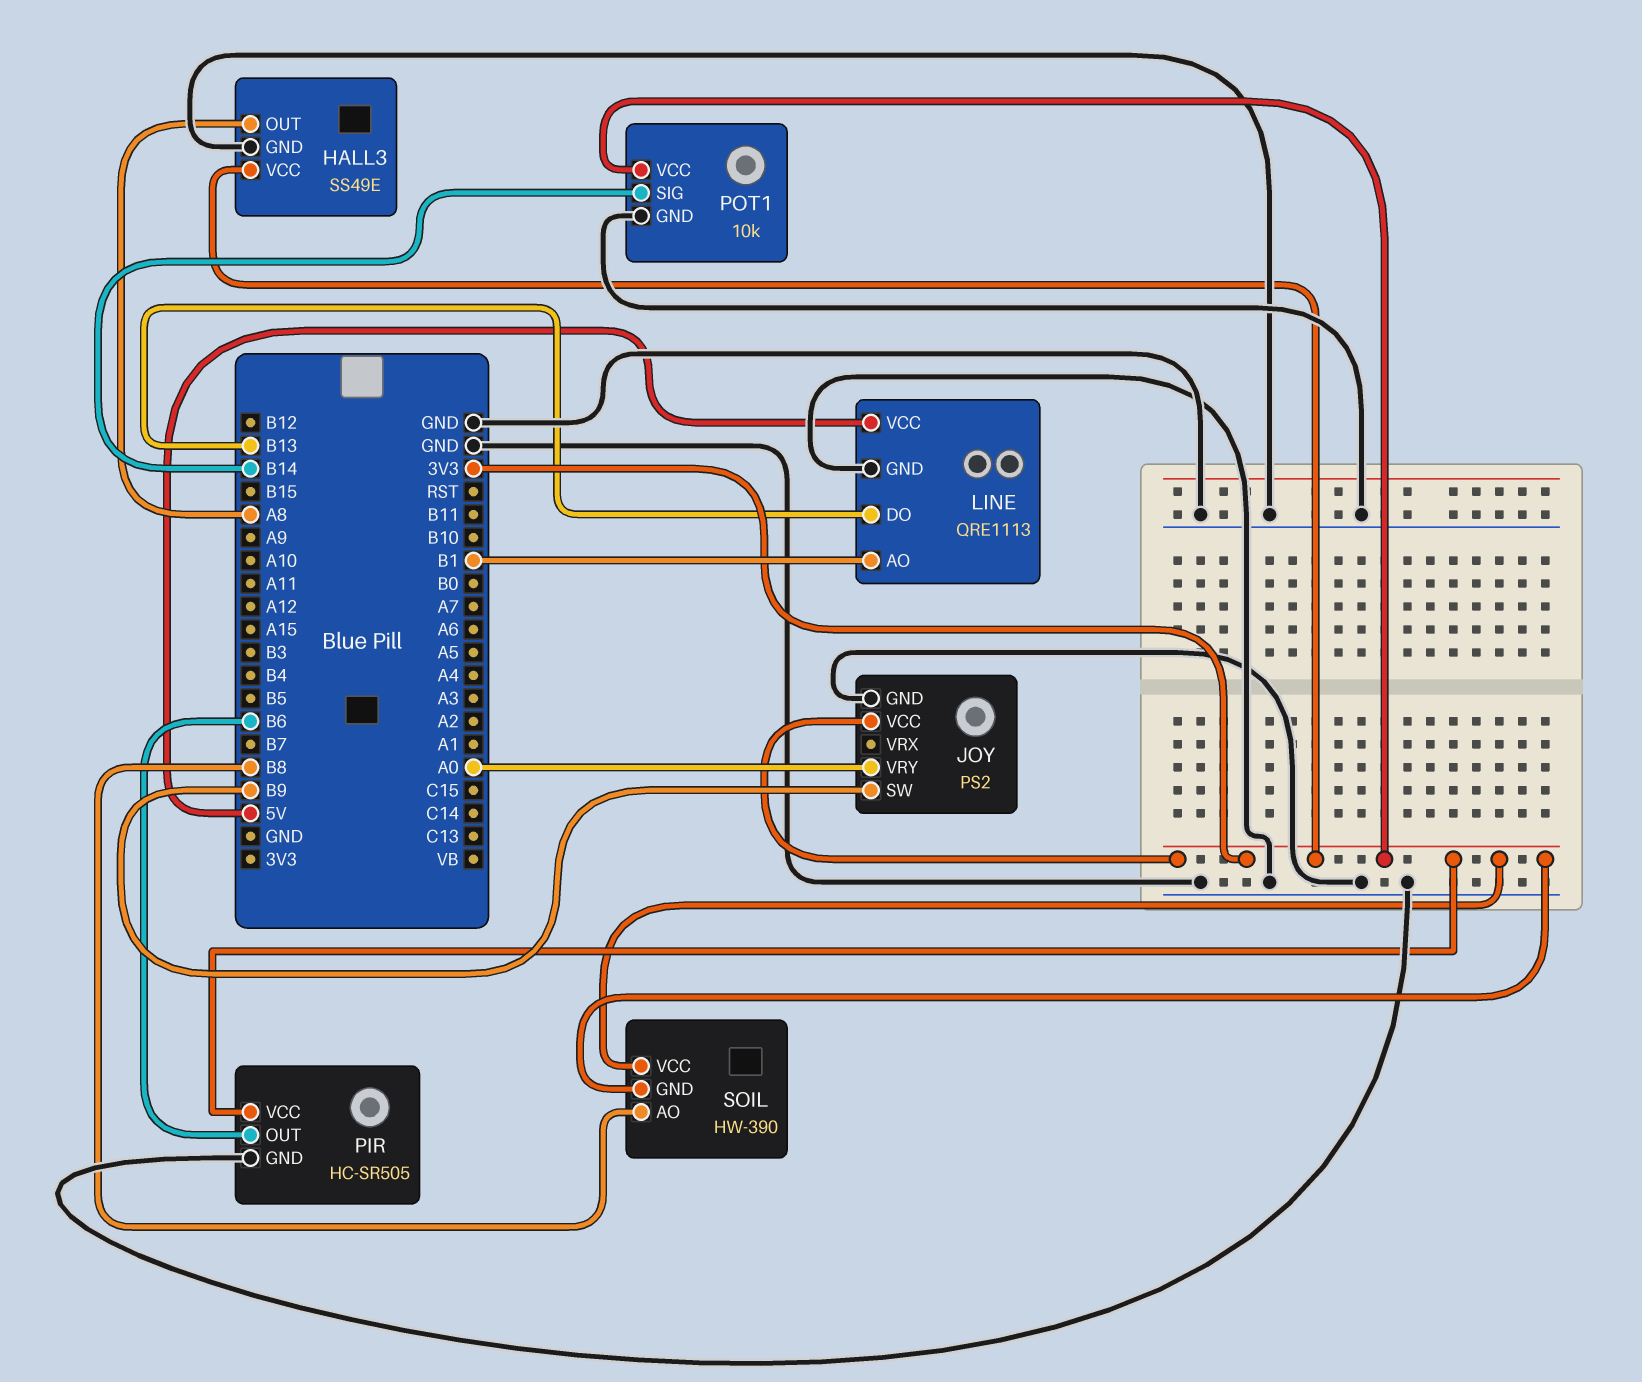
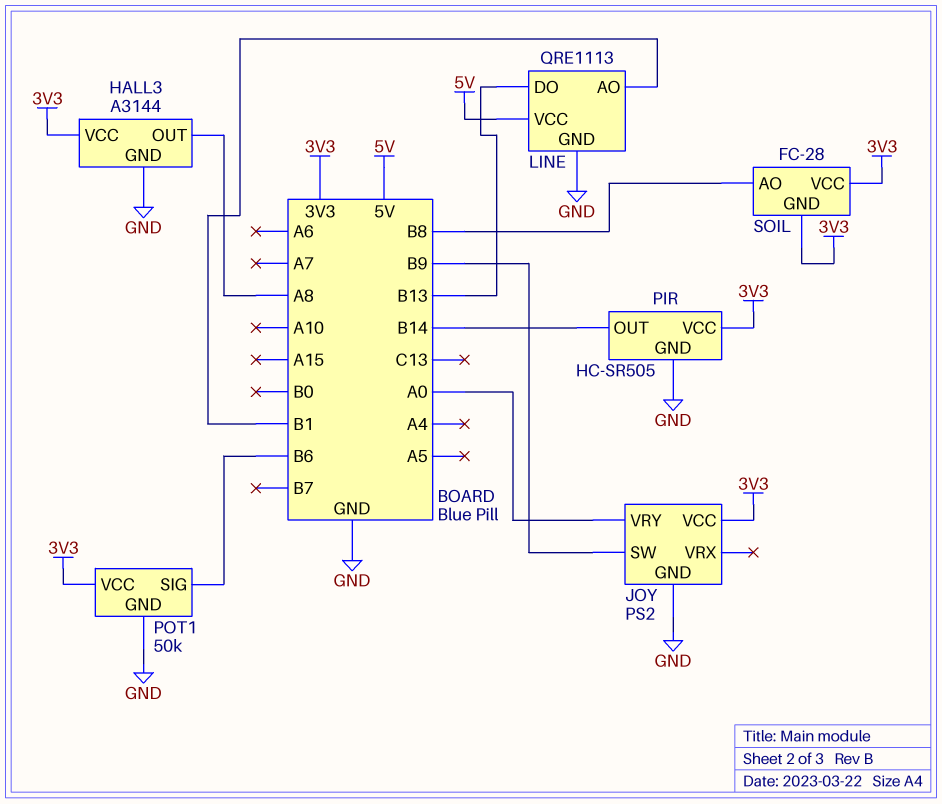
HALL3: SS49E -> A3144
PIR pin OUT: B6 -> B14
POT1: 10k -> 50k
POT1 pin SIG: B14 -> B6
SOIL: HW-390 -> FC-28

